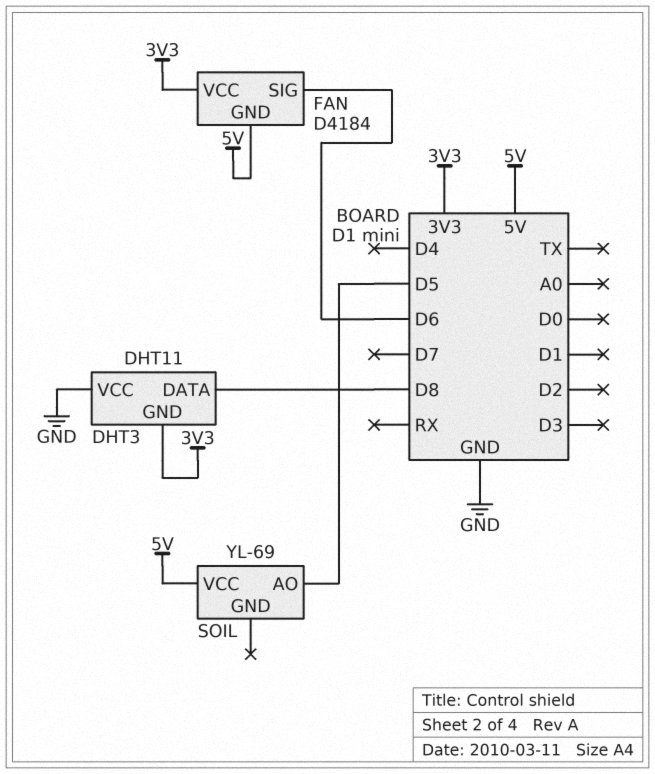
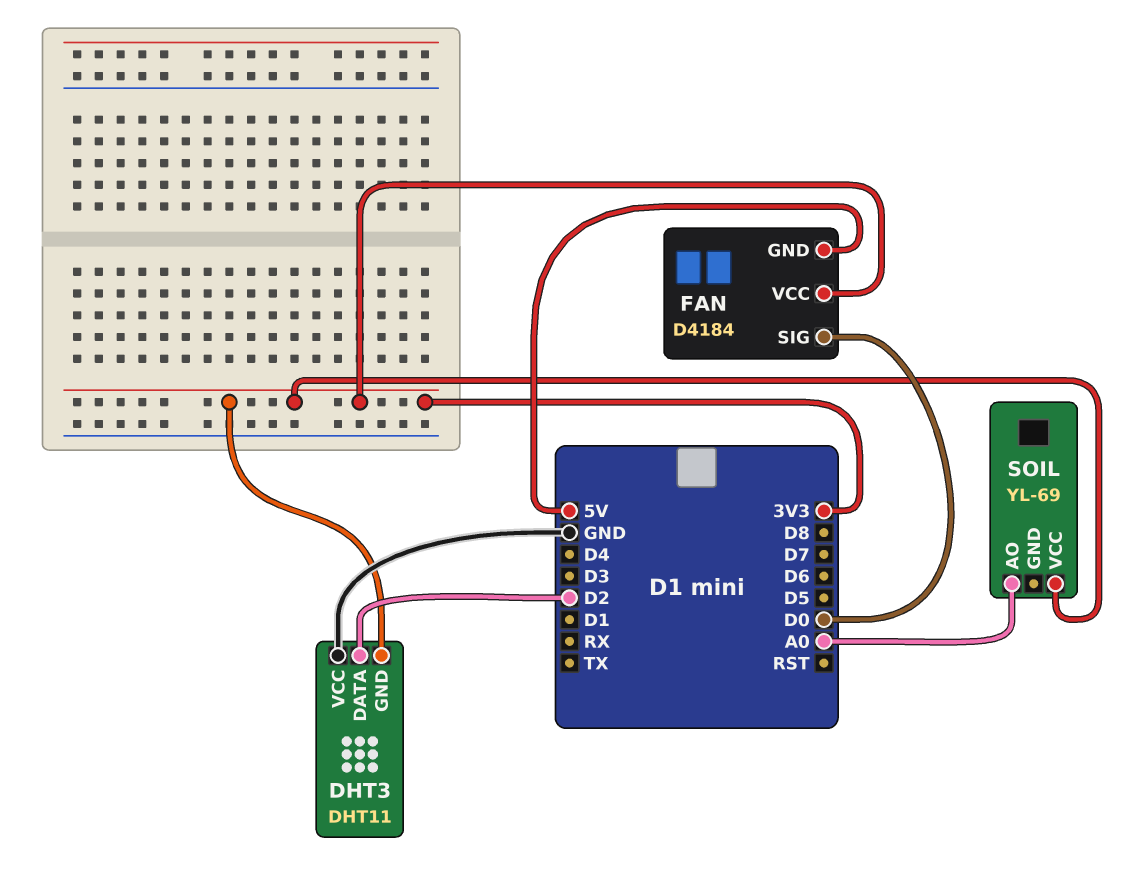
DHT3 pin DATA: D8 -> D2
FAN pin SIG: D6 -> D0
SOIL pin AO: D5 -> A0
SOIL pin VCC: 5V -> 3V3

